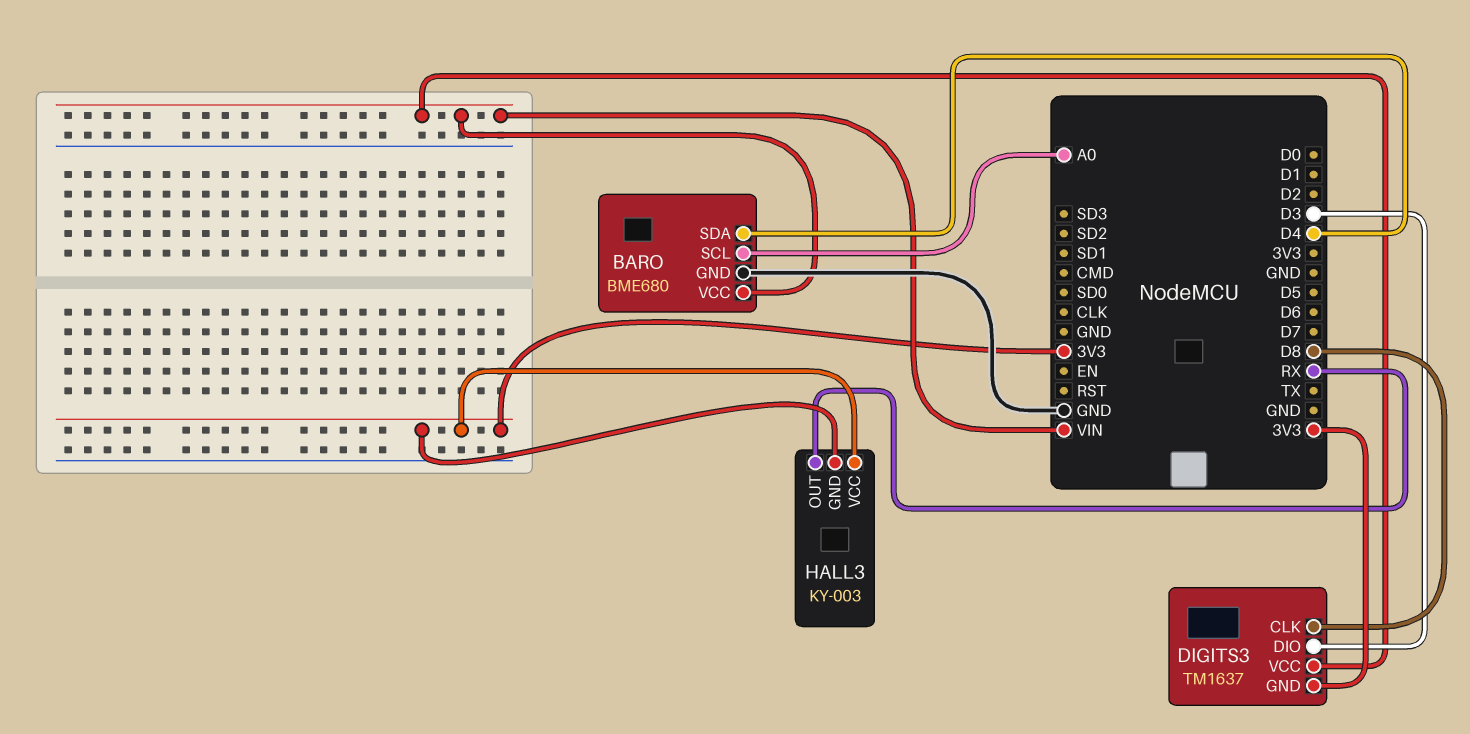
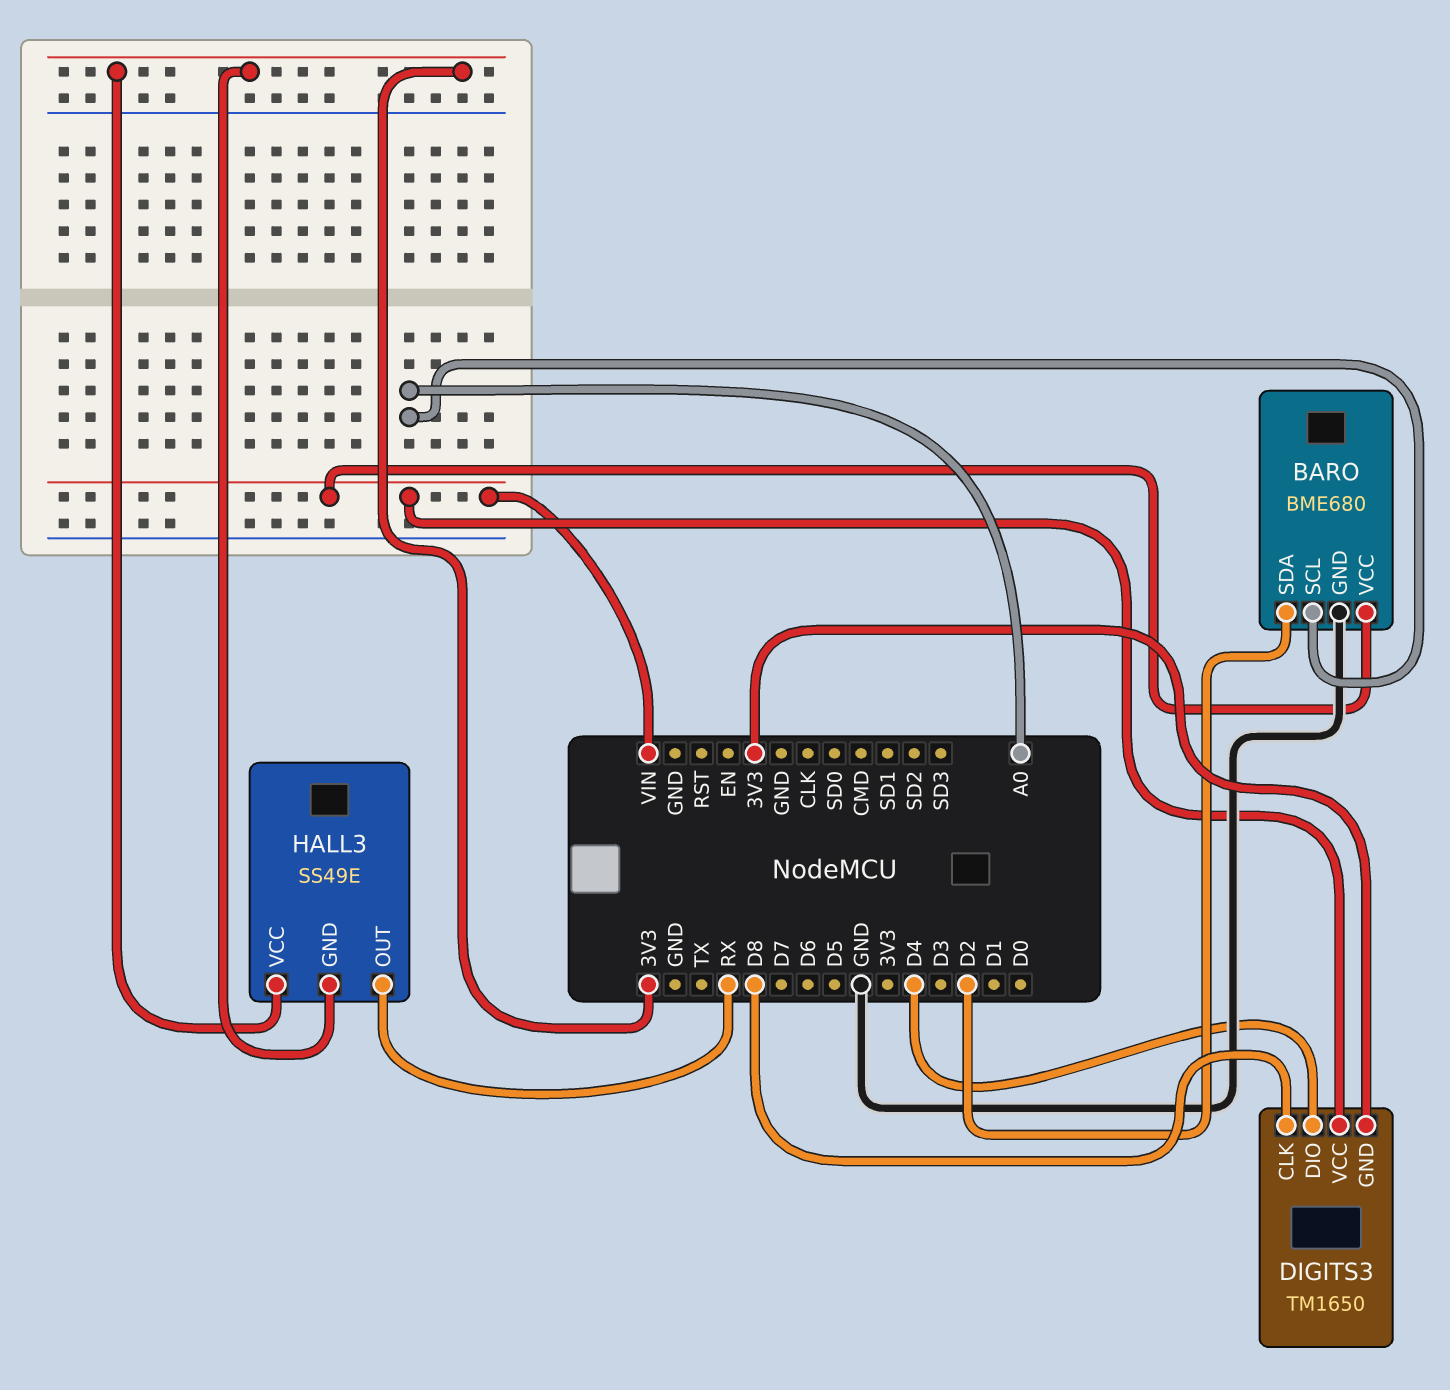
BARO pin SDA: D4 -> D2
DIGITS3: TM1637 -> TM1650
DIGITS3 pin DIO: D3 -> D4
HALL3: KY-003 -> SS49E

